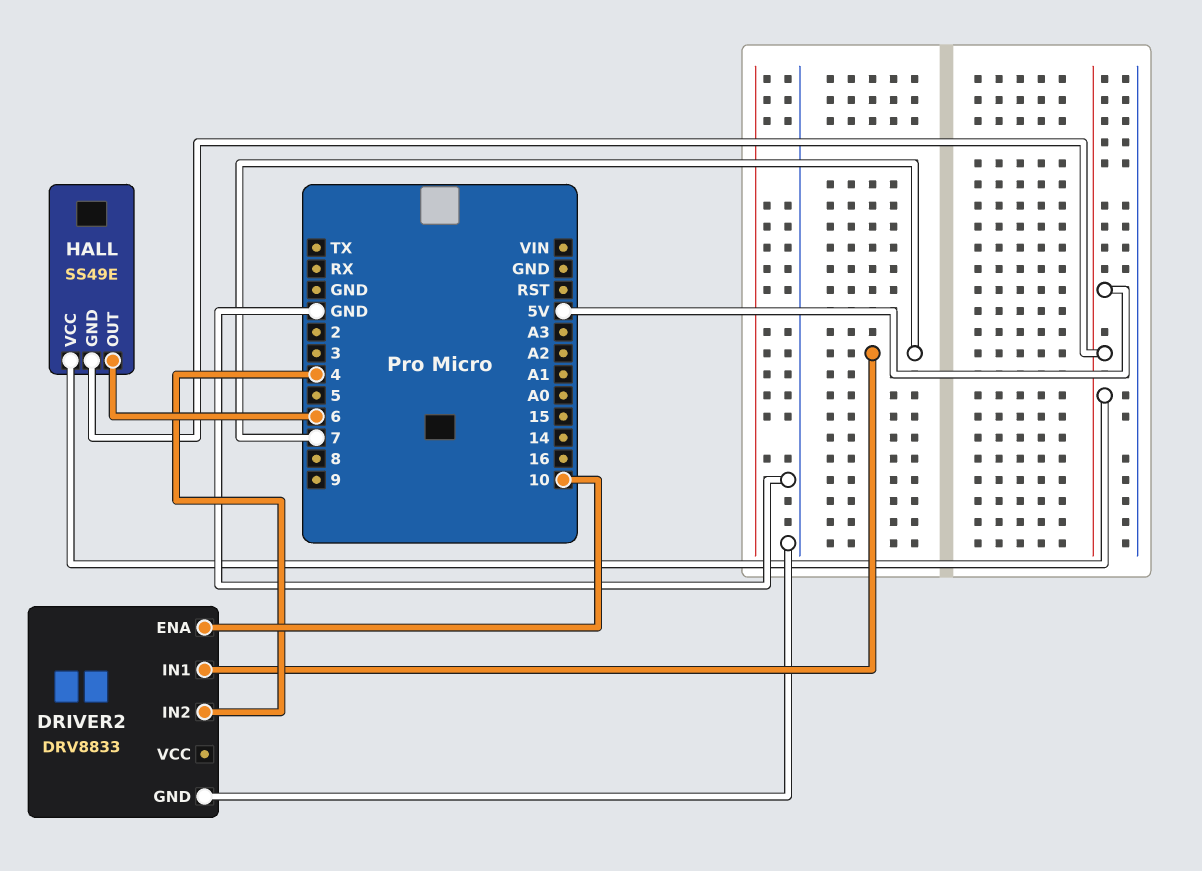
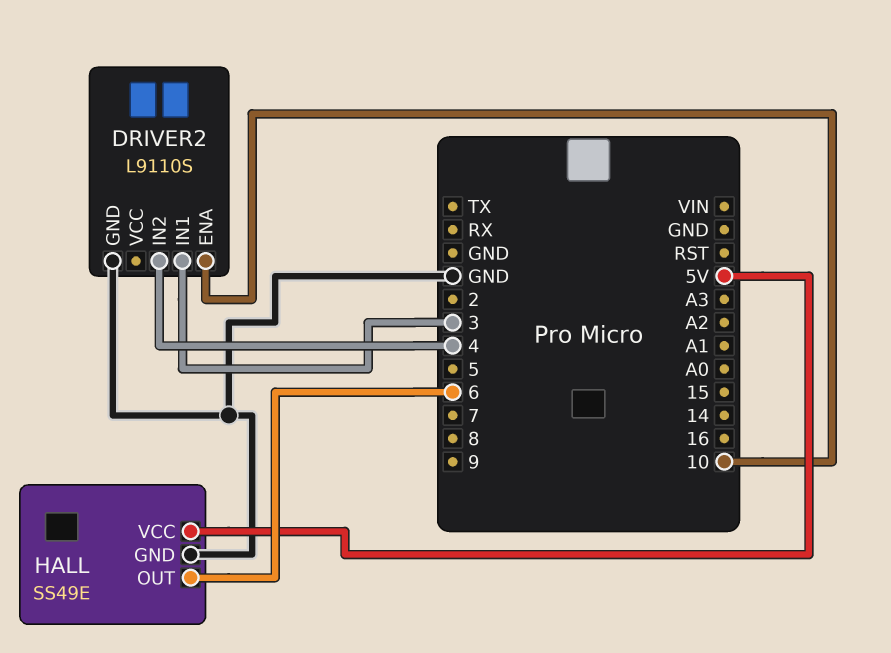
DRIVER2: DRV8833 -> L9110S
DRIVER2 pin IN1: 7 -> 3
HALL pin GND: 5V -> GND

